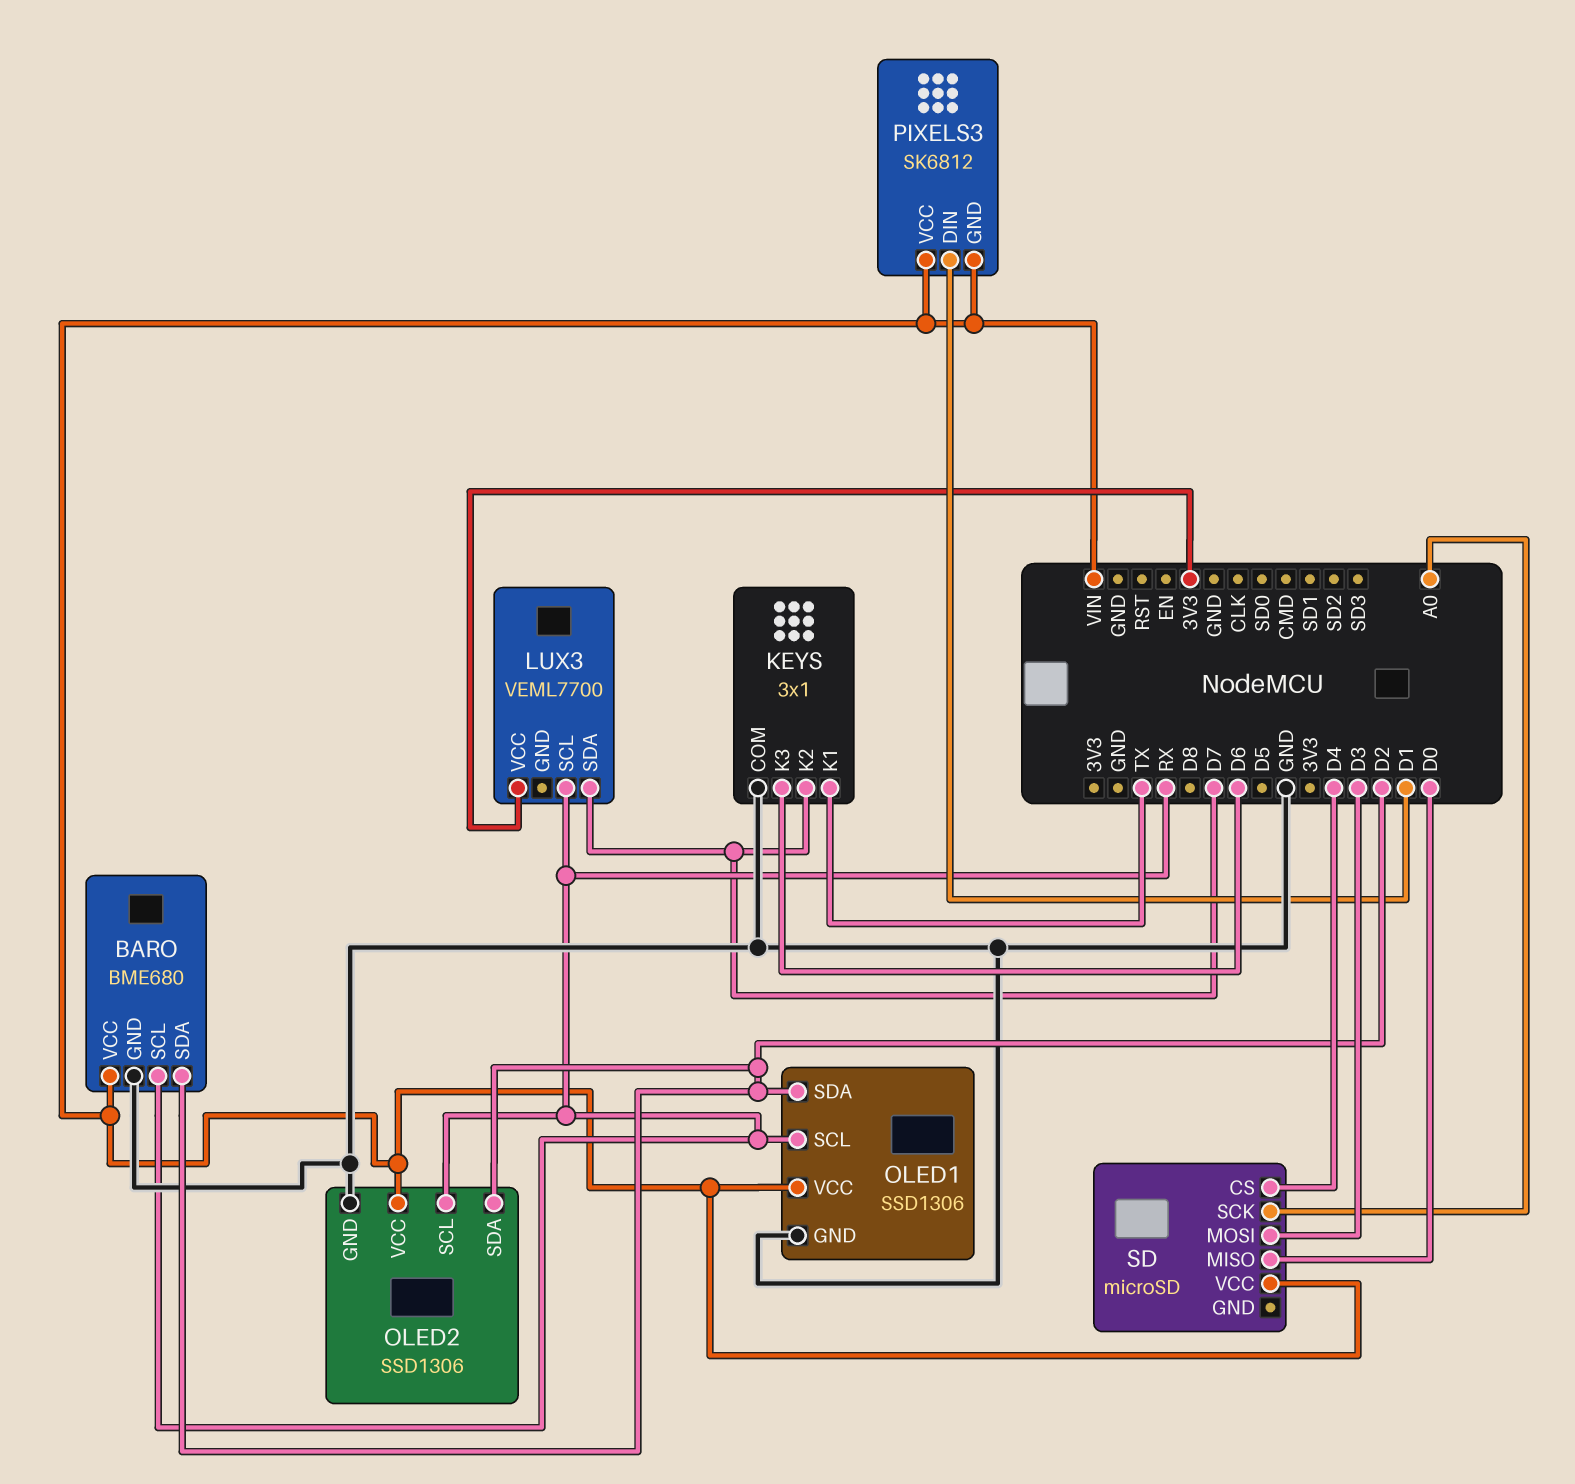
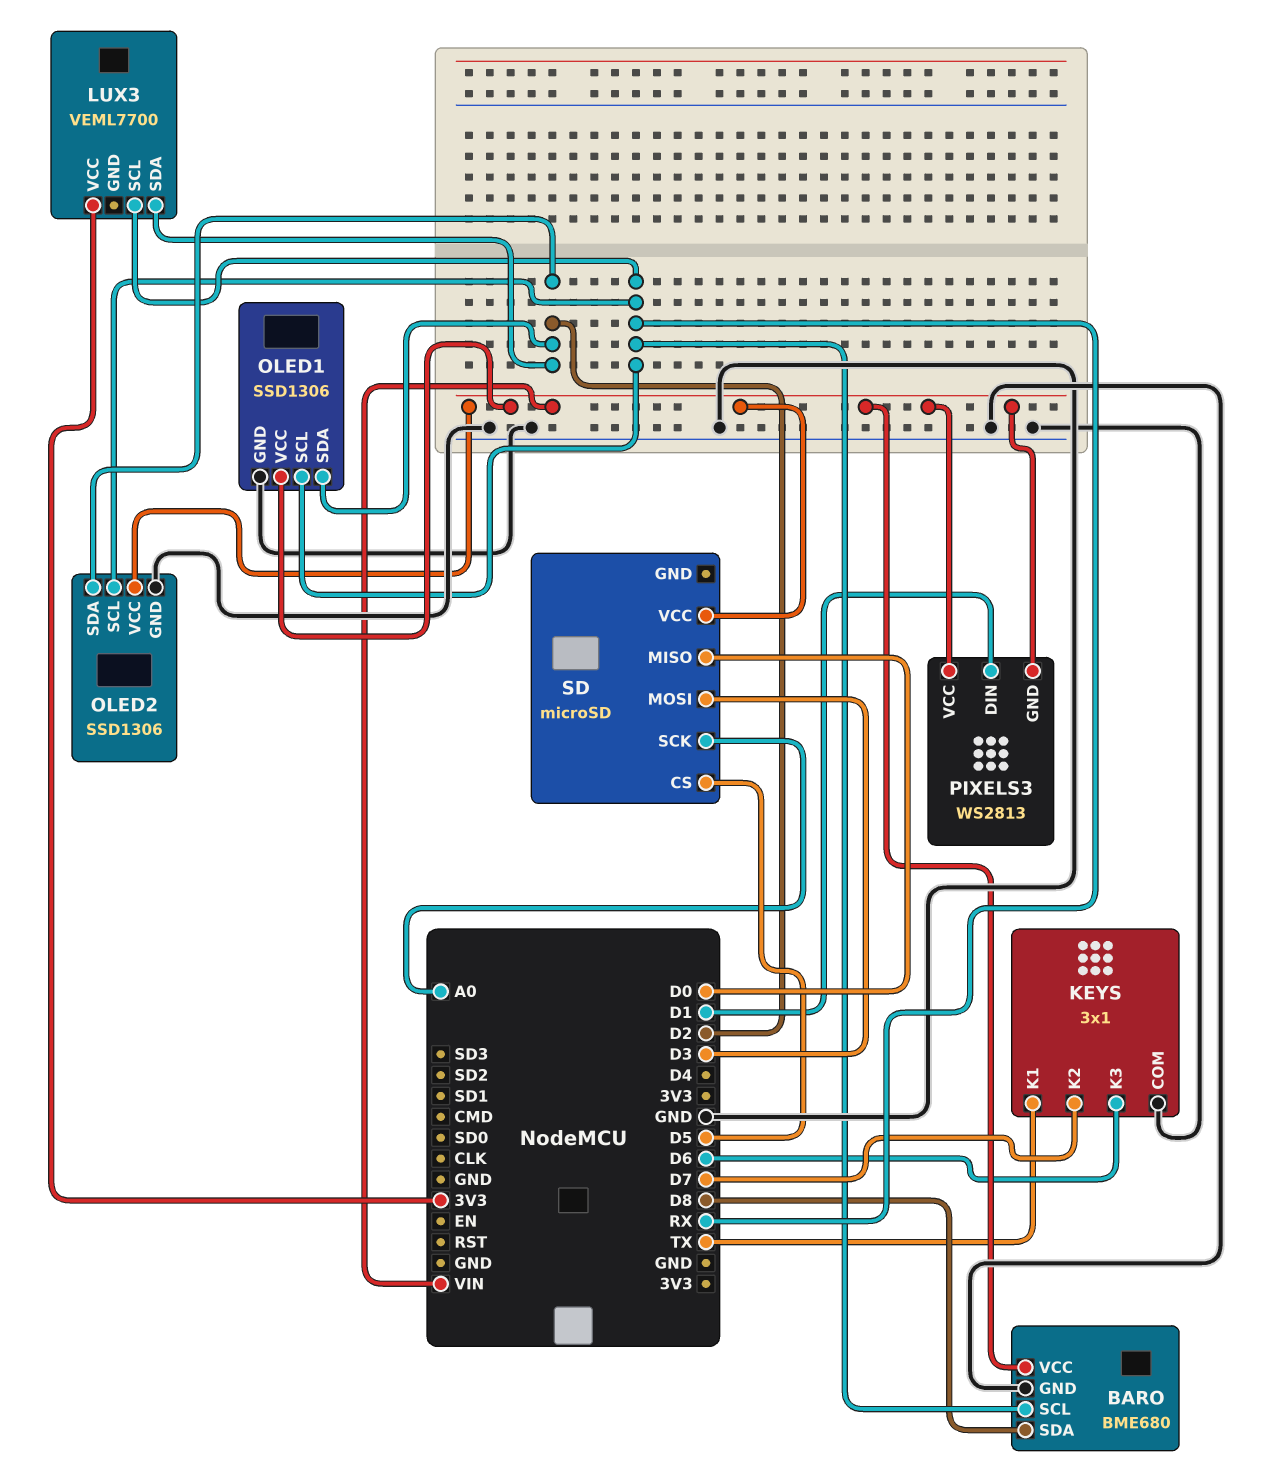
BARO pin SDA: D2 -> D8
LUX3 pin SDA: D7 -> D2
PIXELS3: SK6812 -> WS2813
SD pin CS: D4 -> D5

